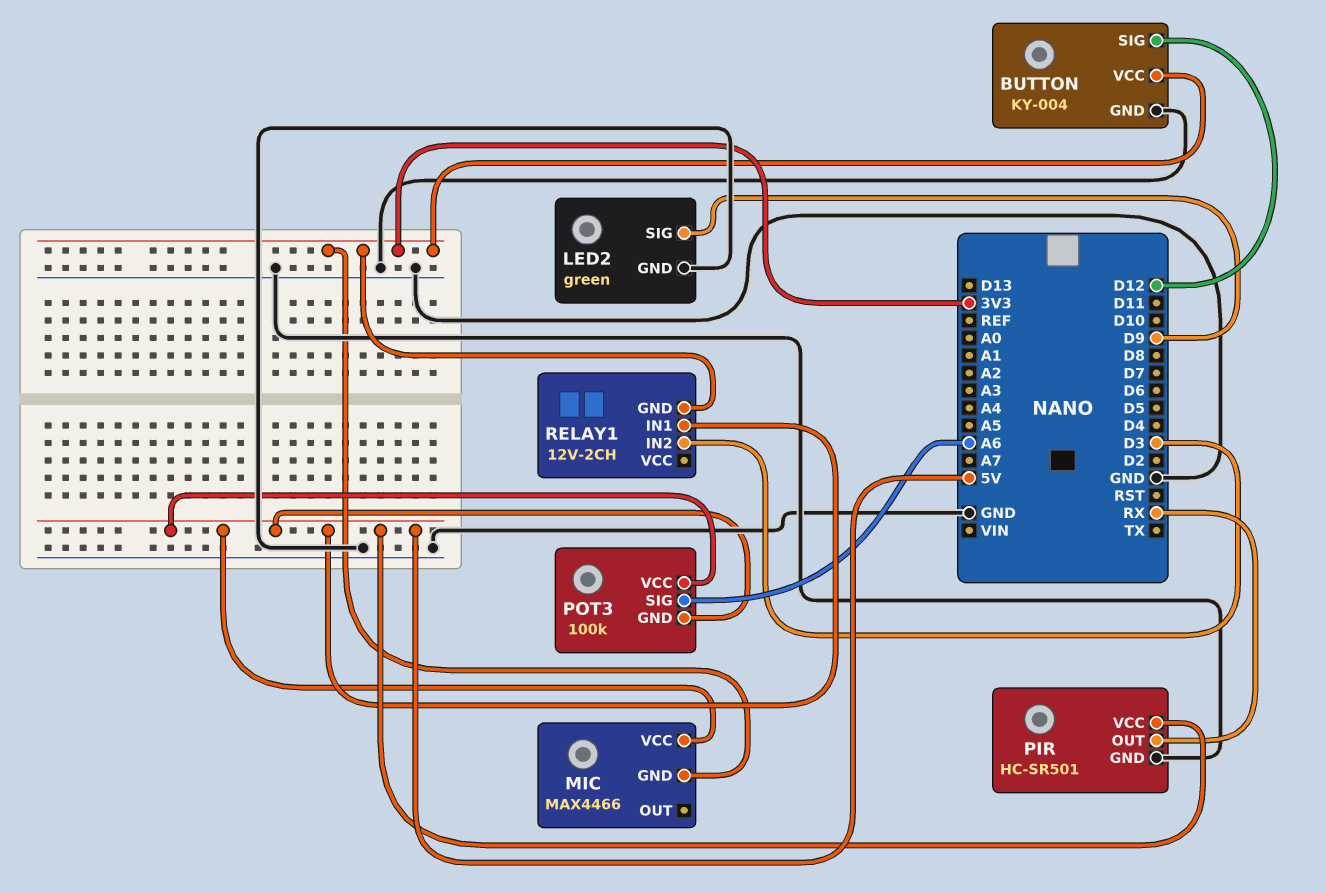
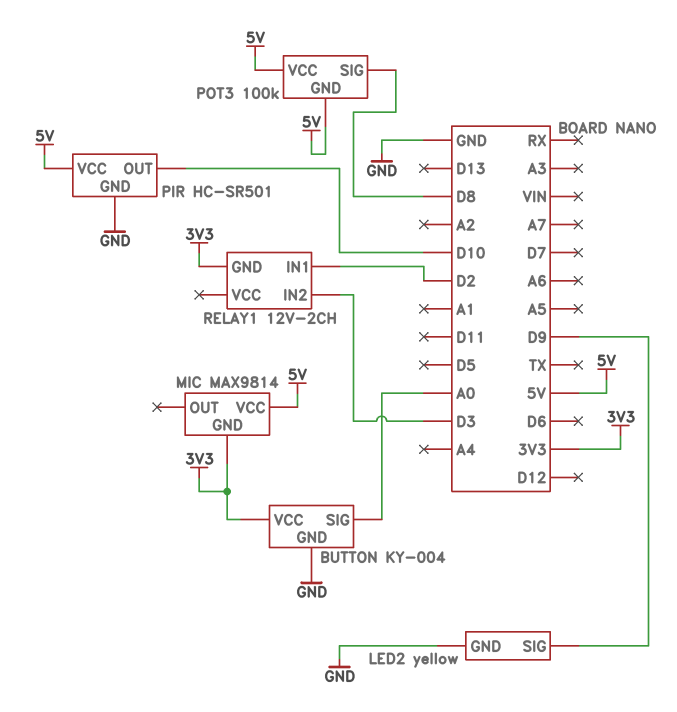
BUTTON pin SIG: D12 -> A0
LED2: green -> yellow
MIC: MAX4466 -> MAX9814
PIR pin OUT: RX -> D10
POT3 pin SIG: A6 -> D8
RELAY1 pin IN1: 5V -> D2

